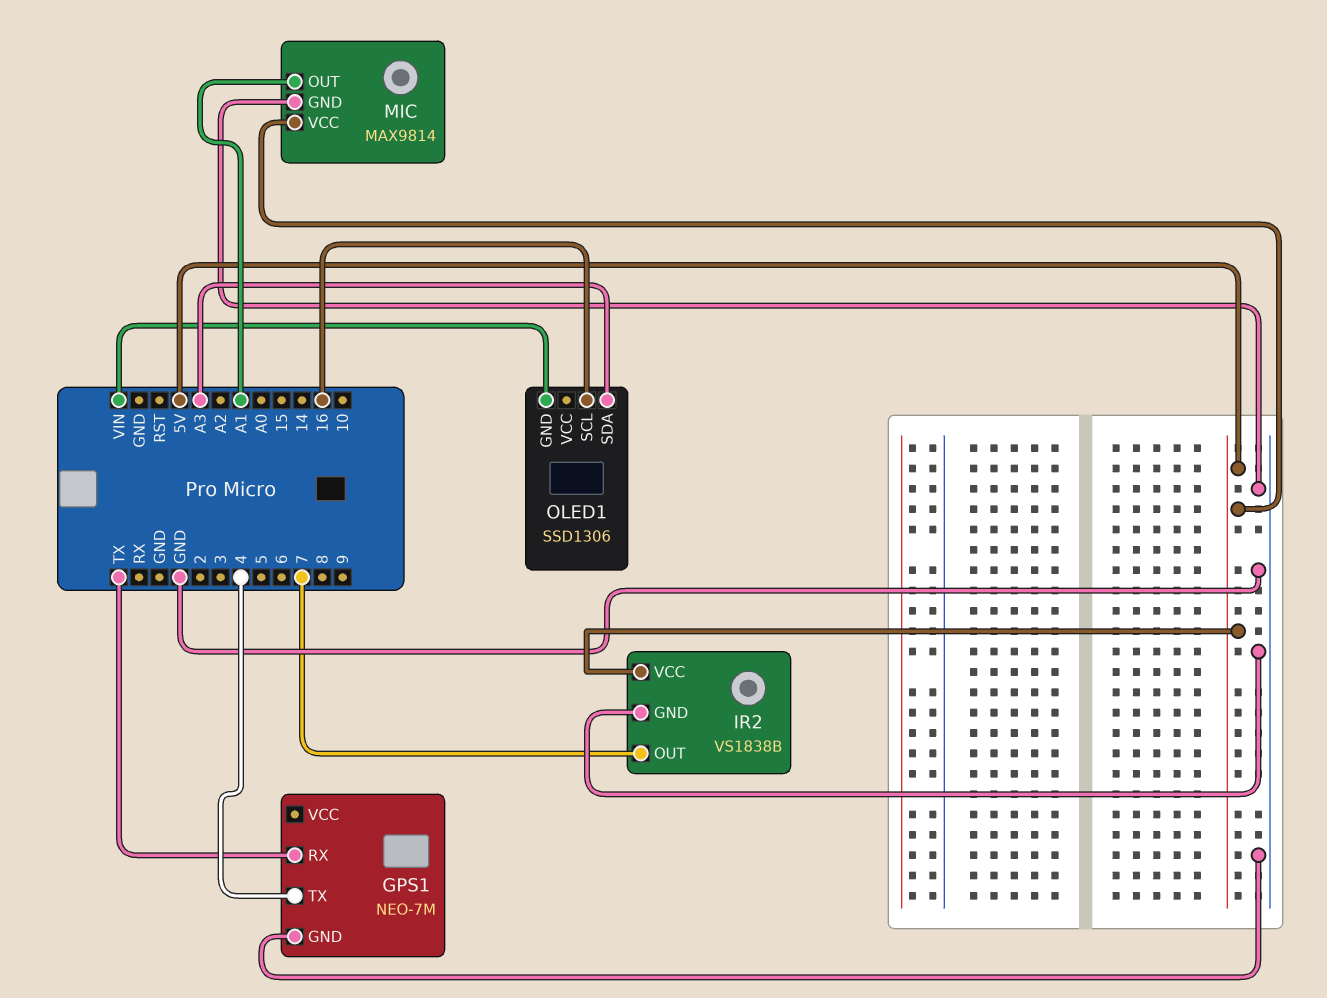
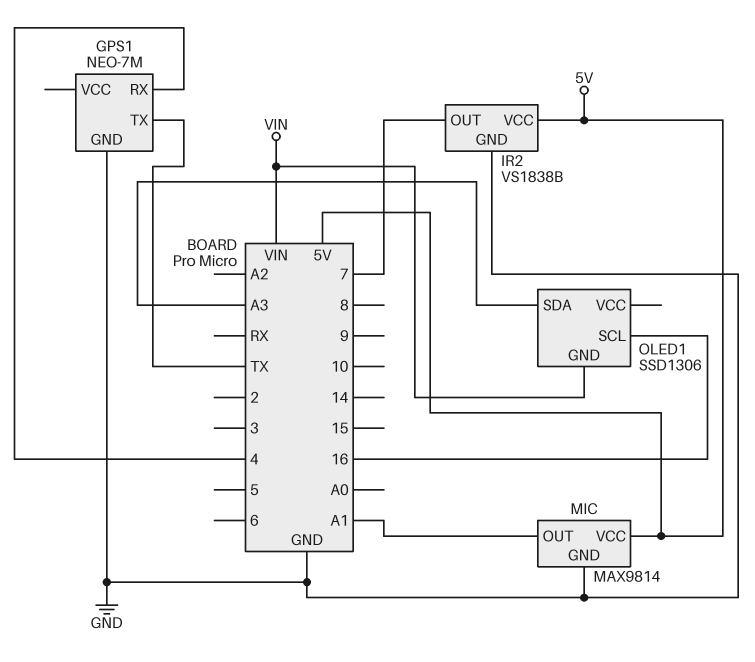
GPS1 pin RX: TX -> 4
GPS1 pin TX: 4 -> TX

